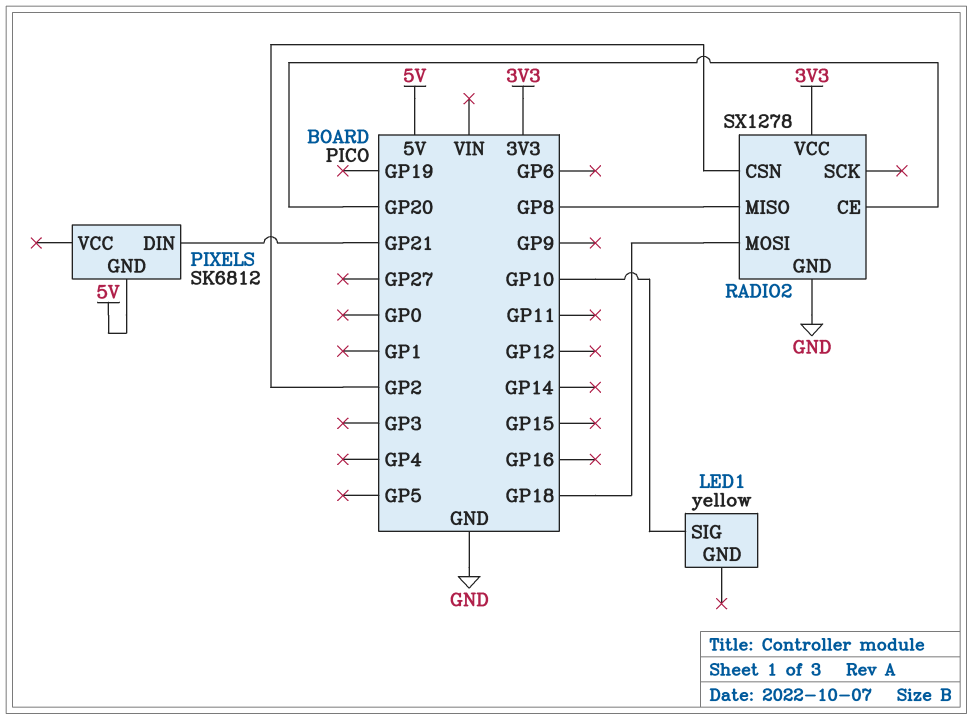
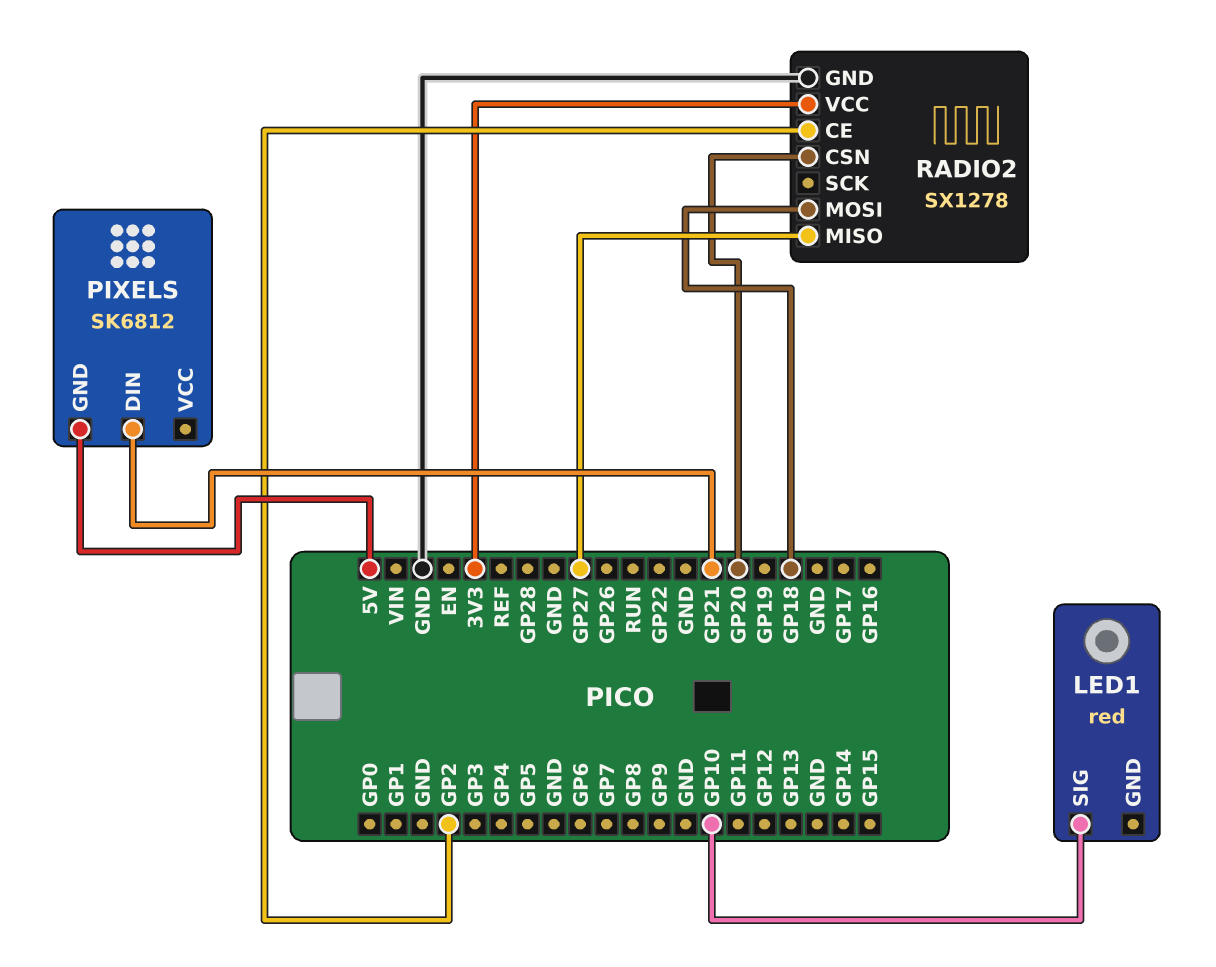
LED1: yellow -> red
RADIO2 pin CE: GP20 -> GP2
RADIO2 pin CSN: GP2 -> GP20
RADIO2 pin MISO: GP8 -> GP27

